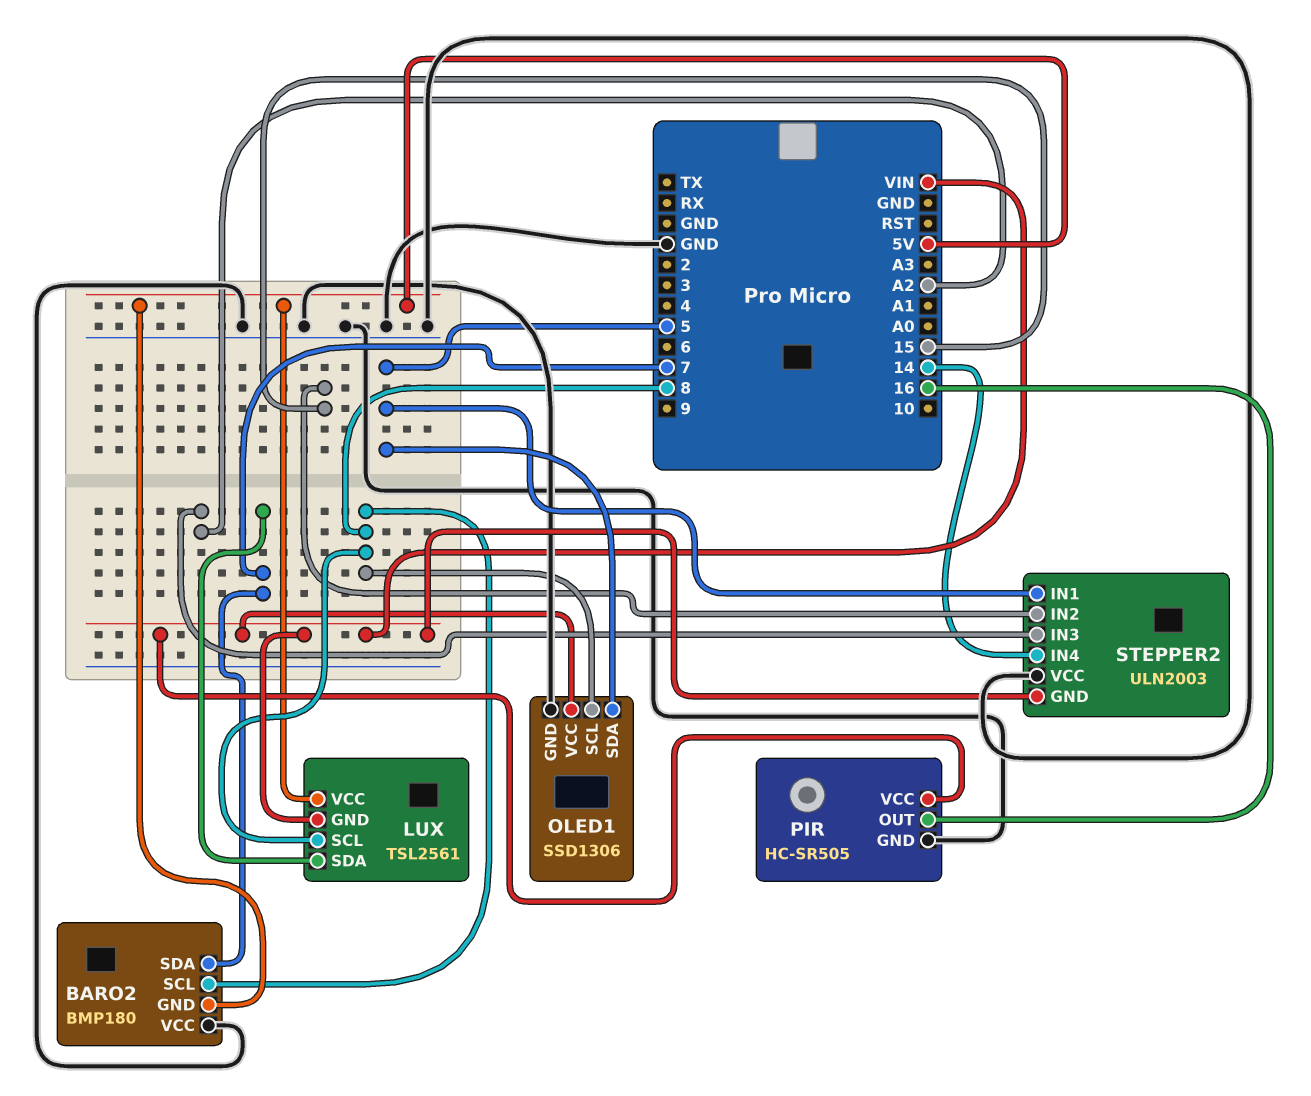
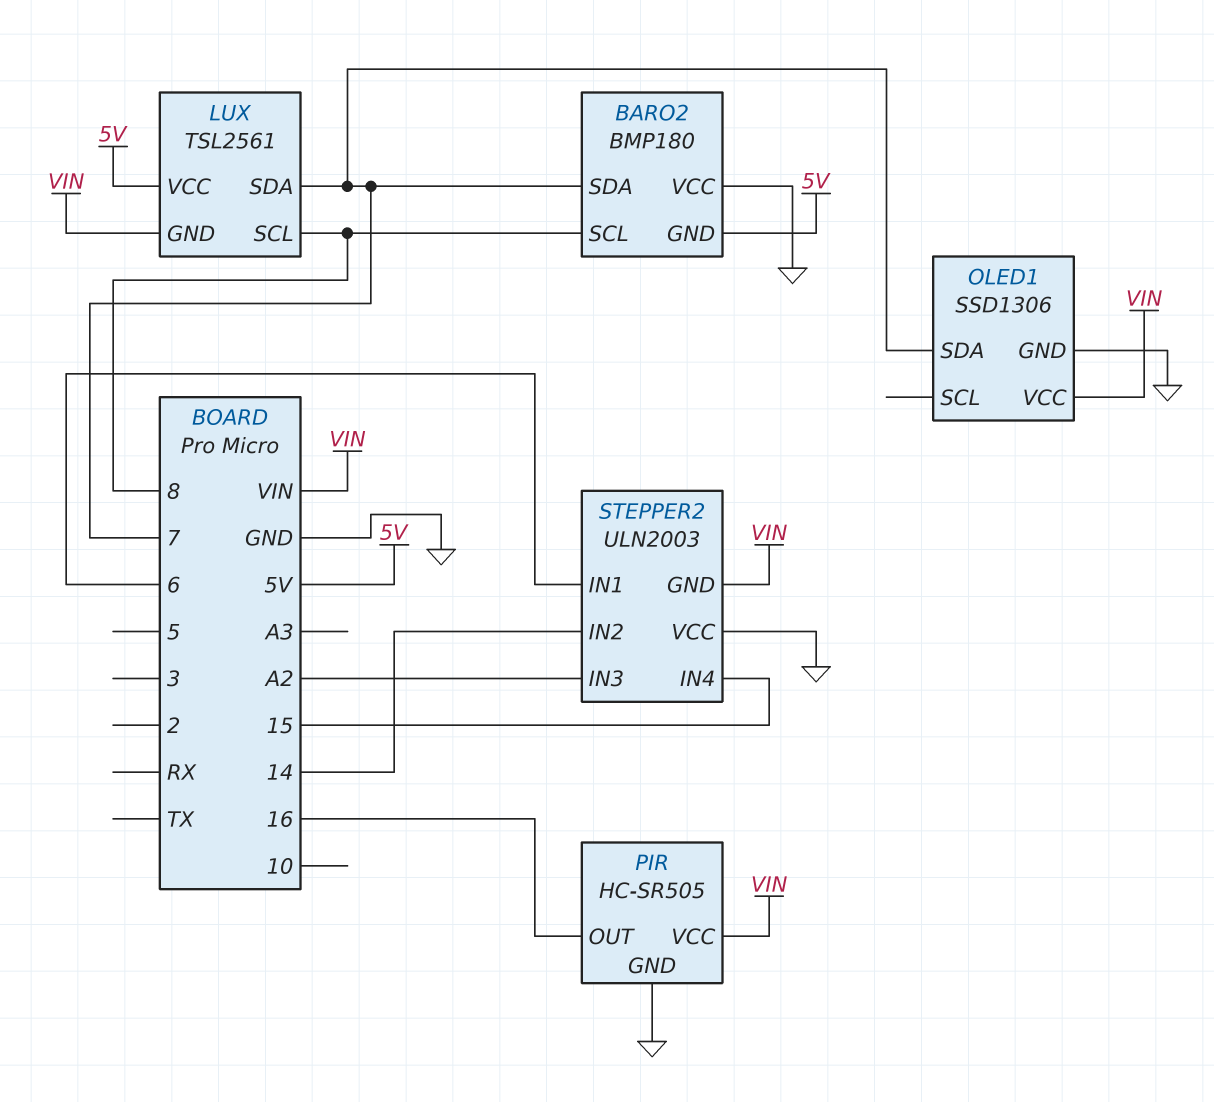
OLED1 pin SCL: 8 -> none
OLED1 pin SDA: 5 -> 7
STEPPER2 pin IN1: 5 -> 6
STEPPER2 pin IN2: 15 -> 14
STEPPER2 pin IN4: 14 -> 15

